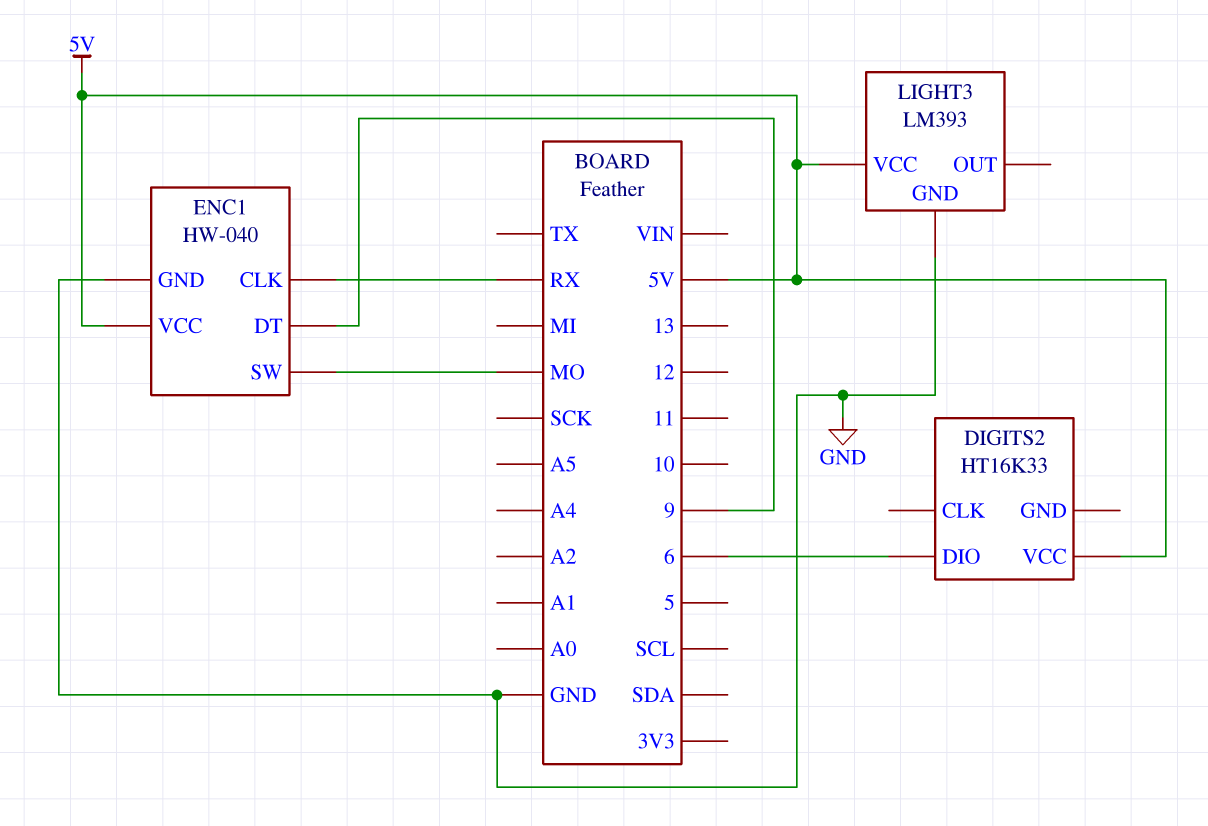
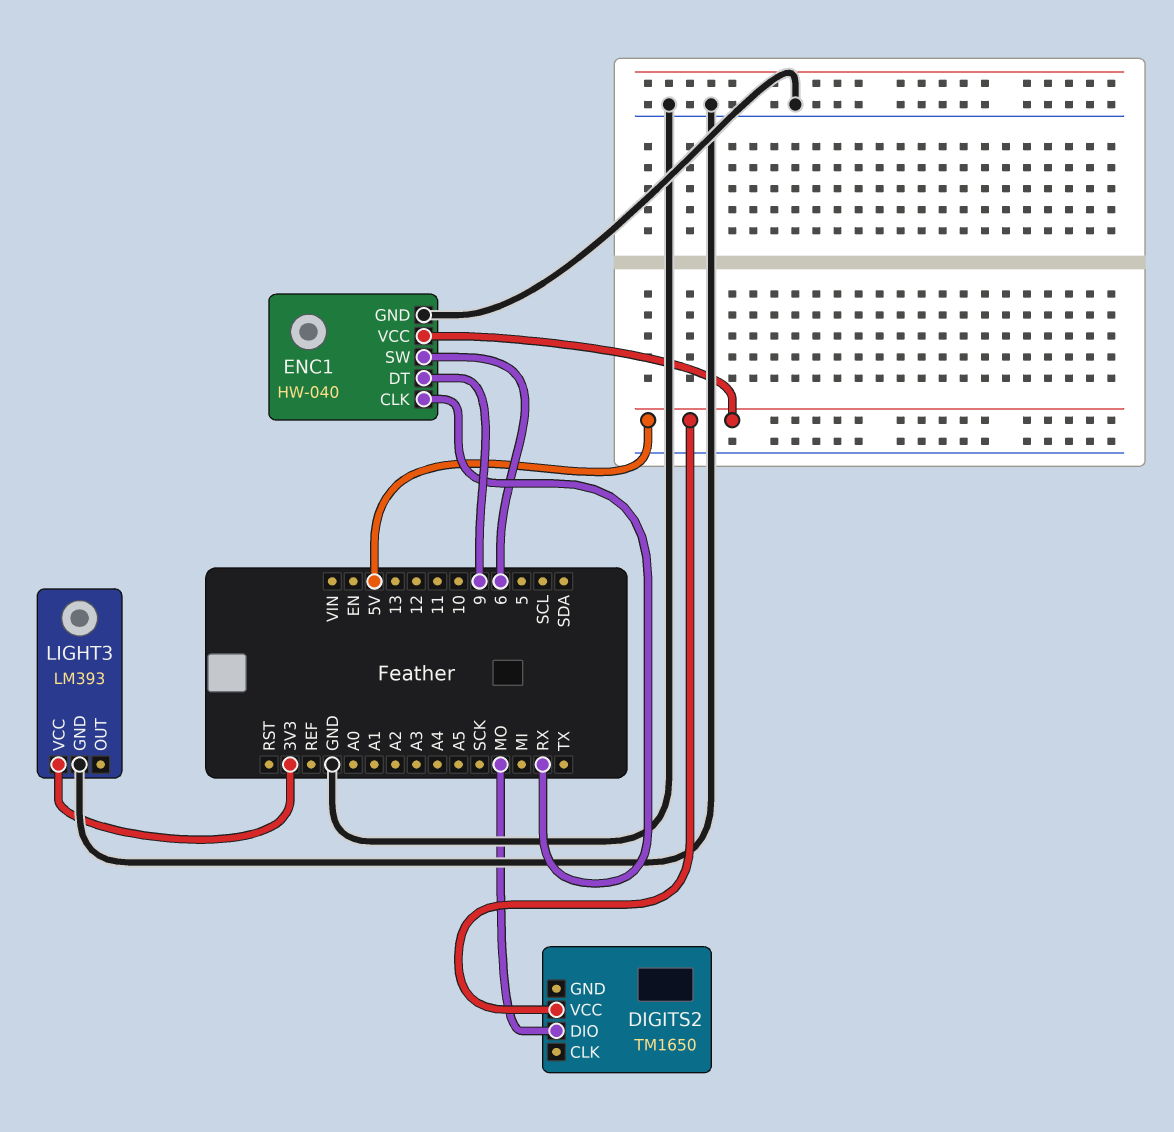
DIGITS2: HT16K33 -> TM1650
DIGITS2 pin DIO: 6 -> MO
ENC1 pin SW: MO -> 6
LIGHT3 pin VCC: 5V -> 3V3

